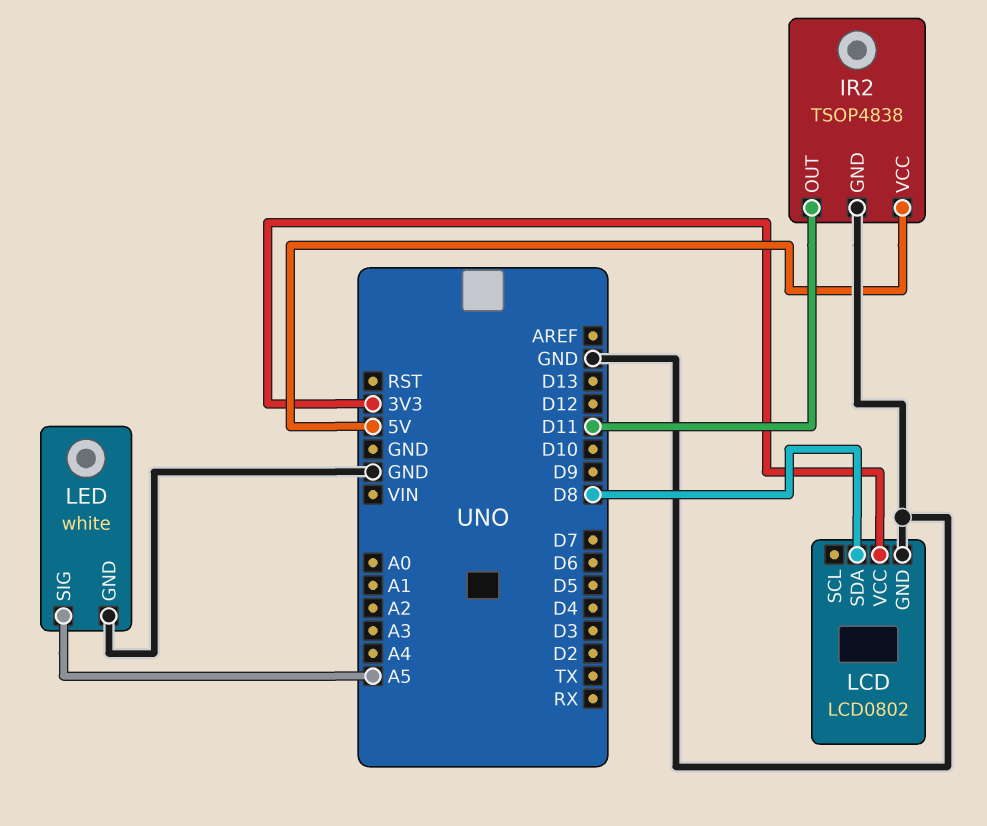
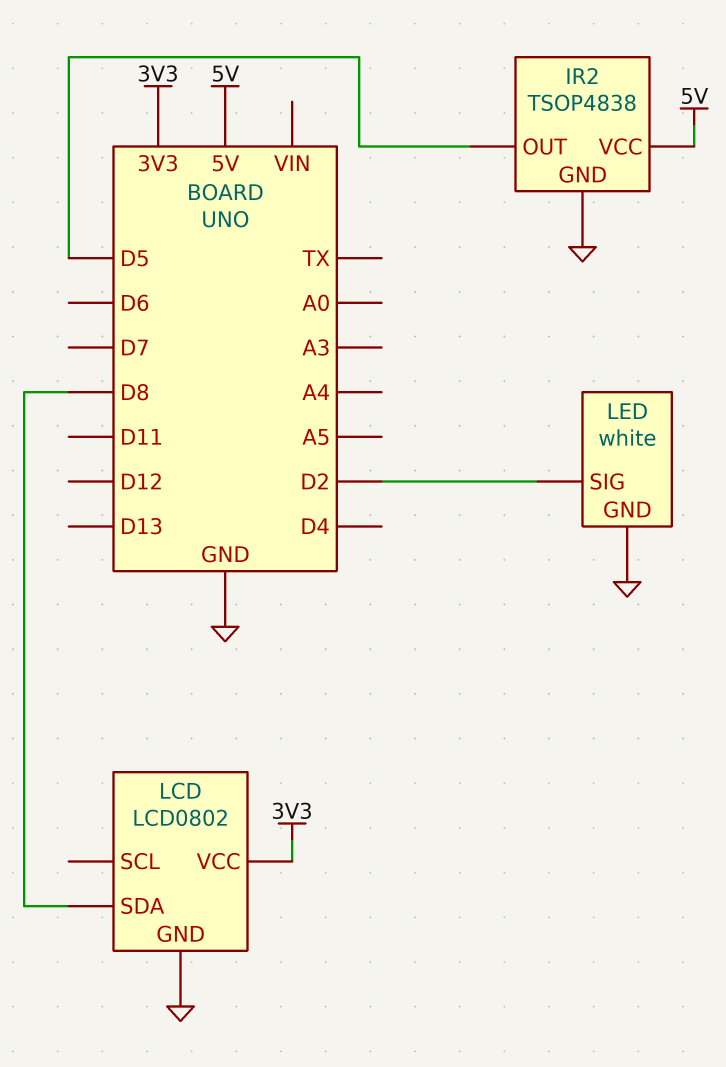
IR2 pin OUT: D11 -> D5
LED pin SIG: A5 -> D2

